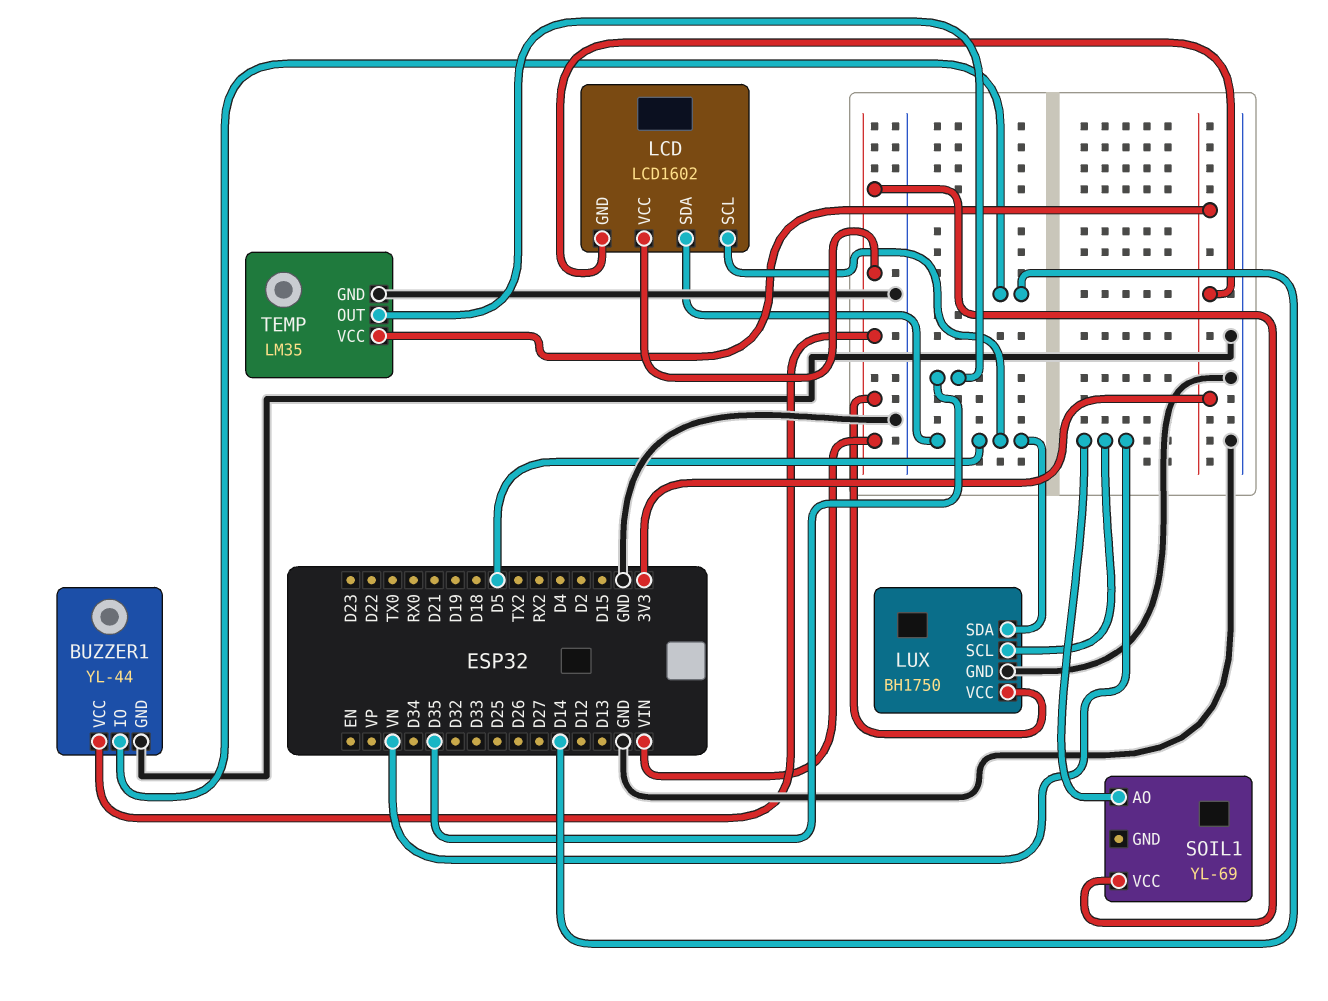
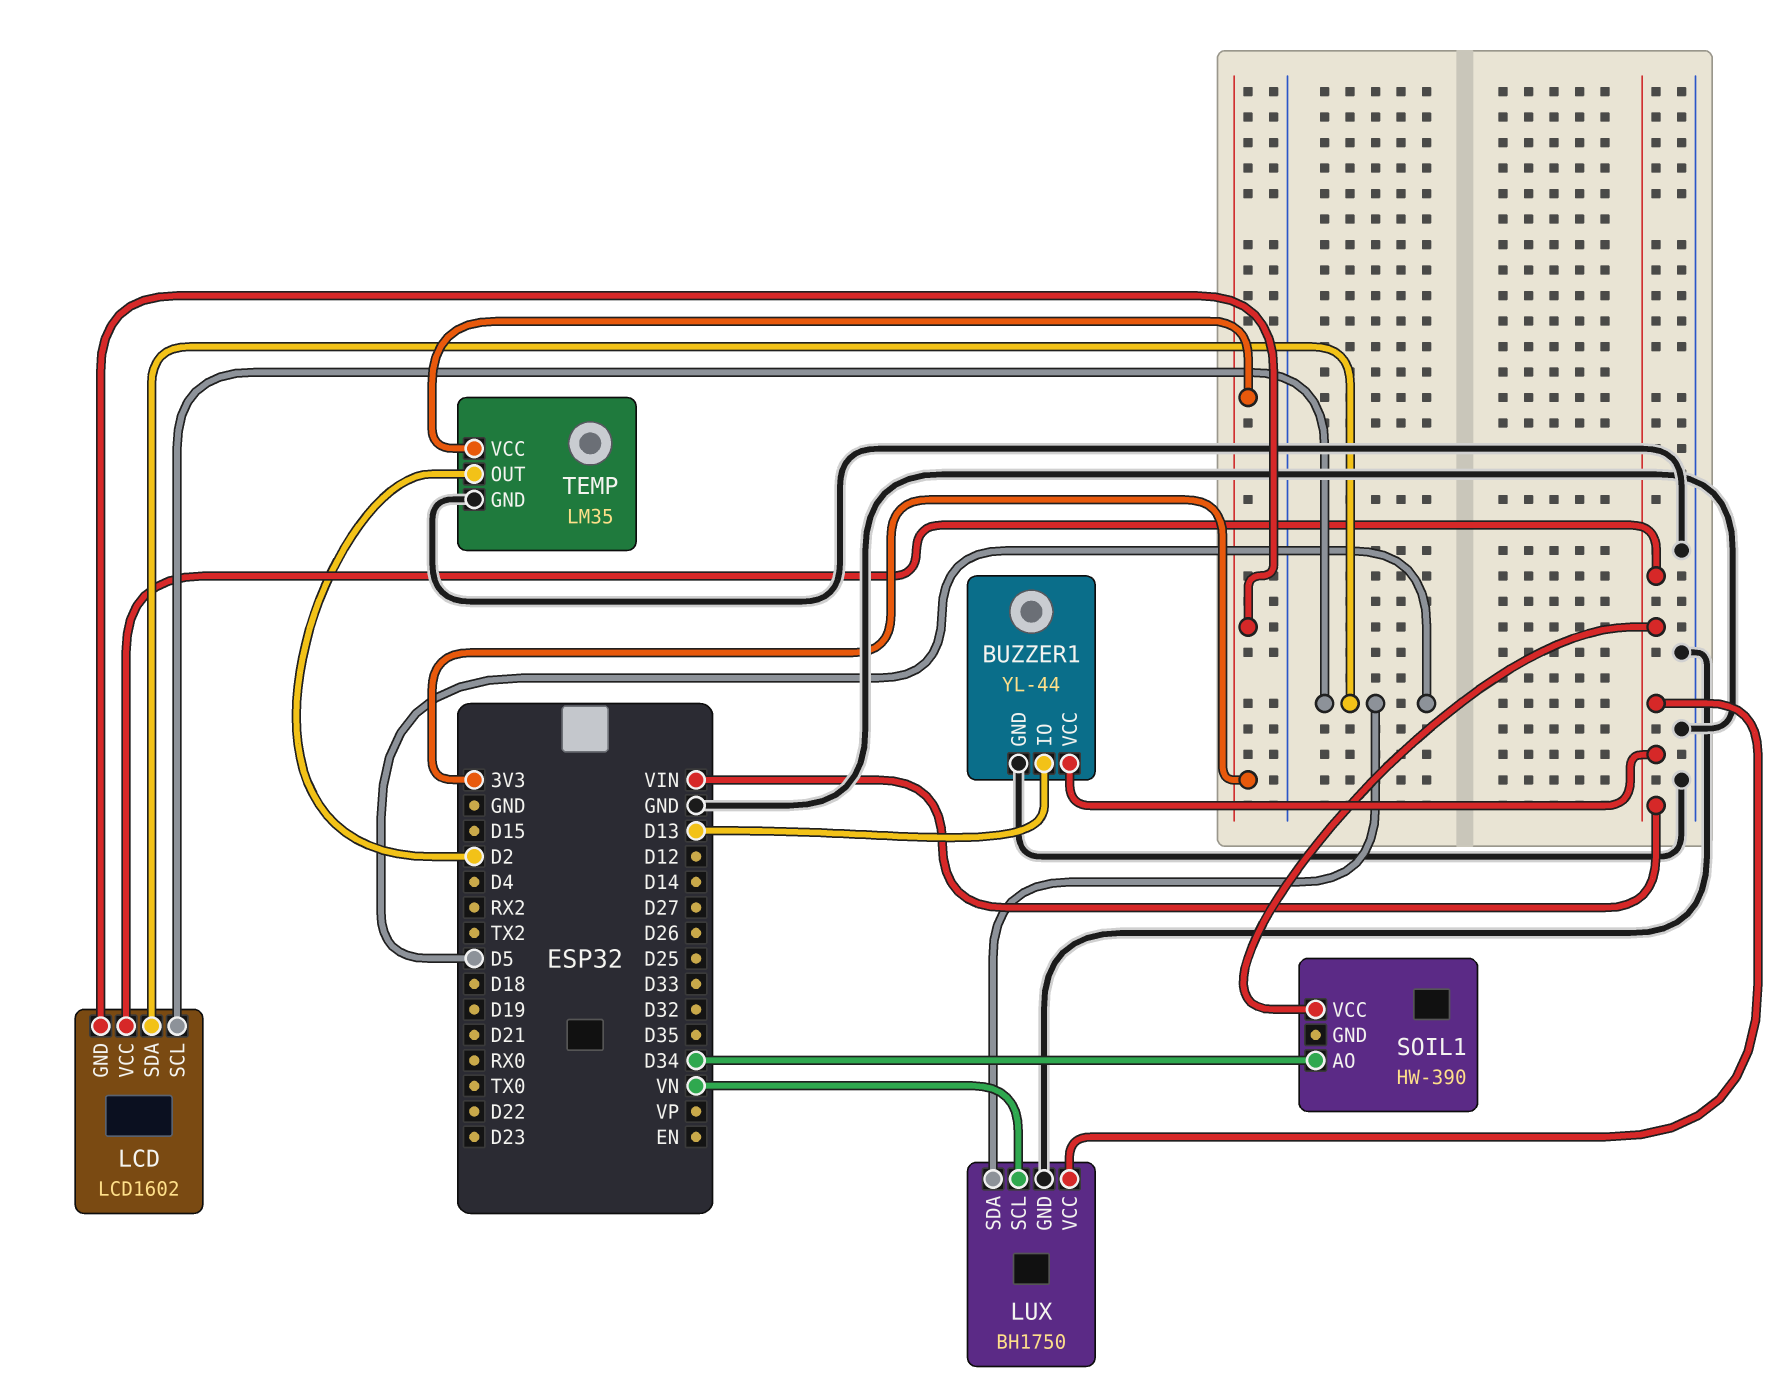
BUZZER1 pin IO: D14 -> D13
SOIL1: YL-69 -> HW-390
SOIL1 pin AO: VN -> D34
TEMP pin OUT: D35 -> D2

